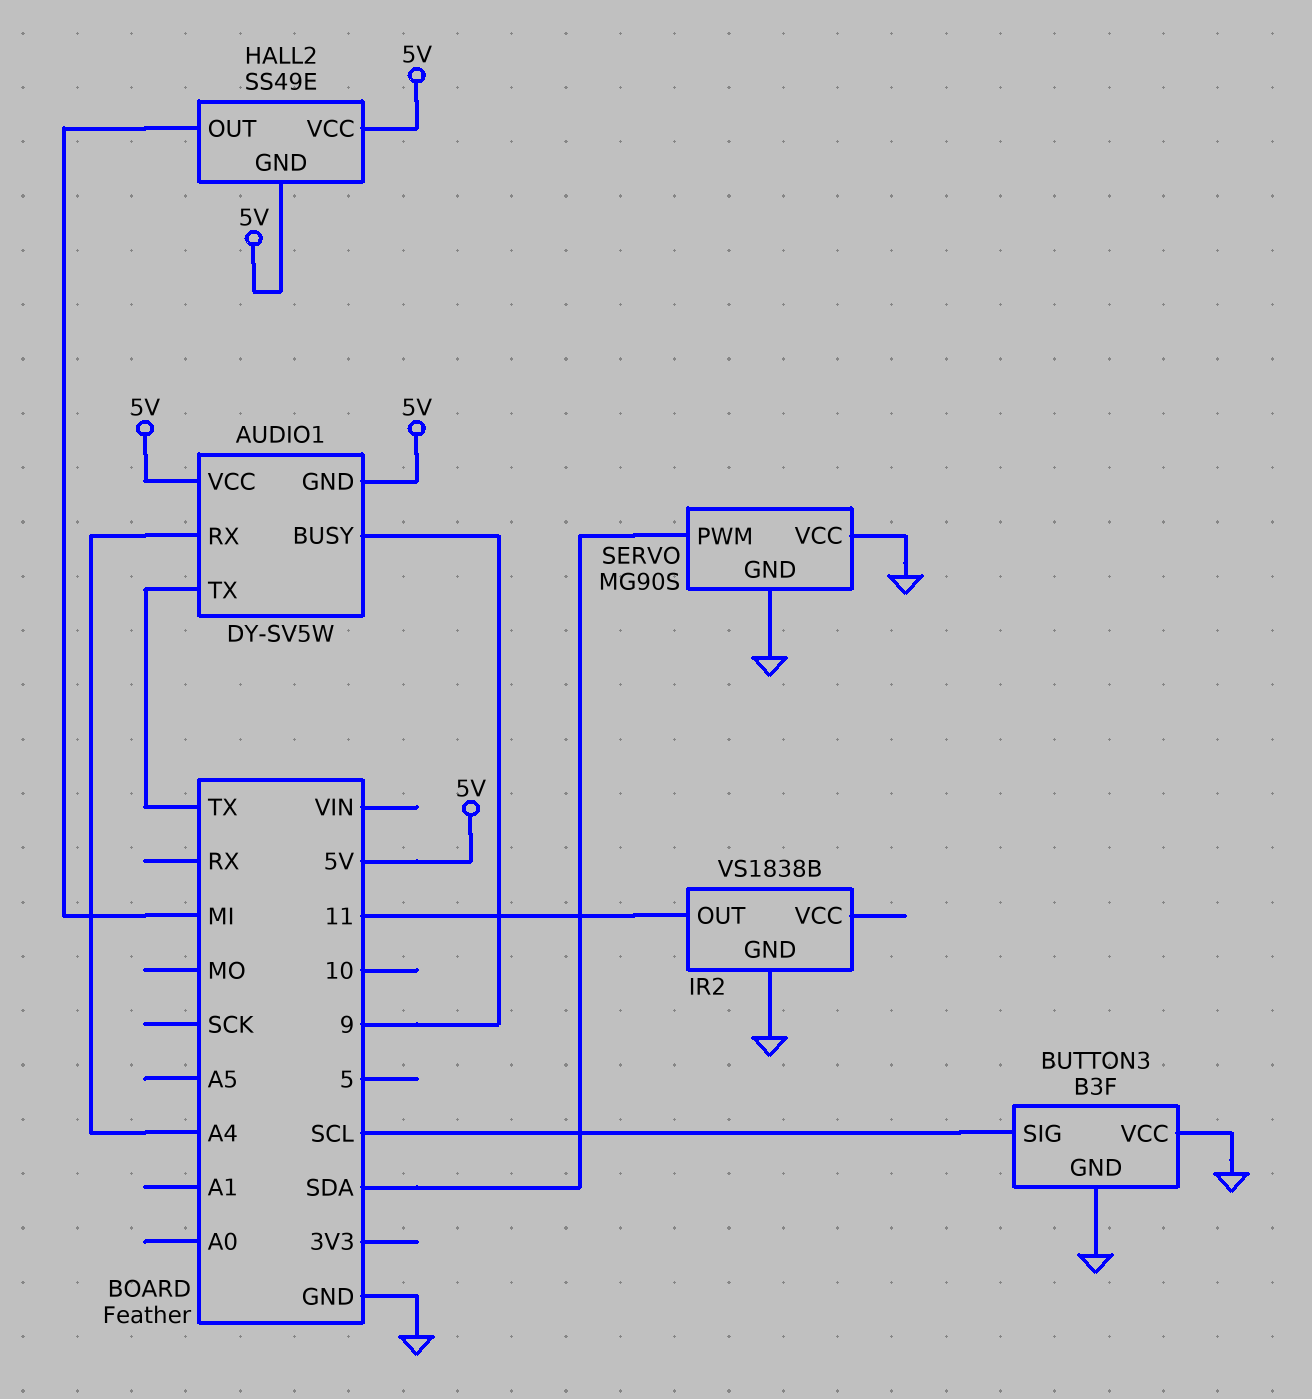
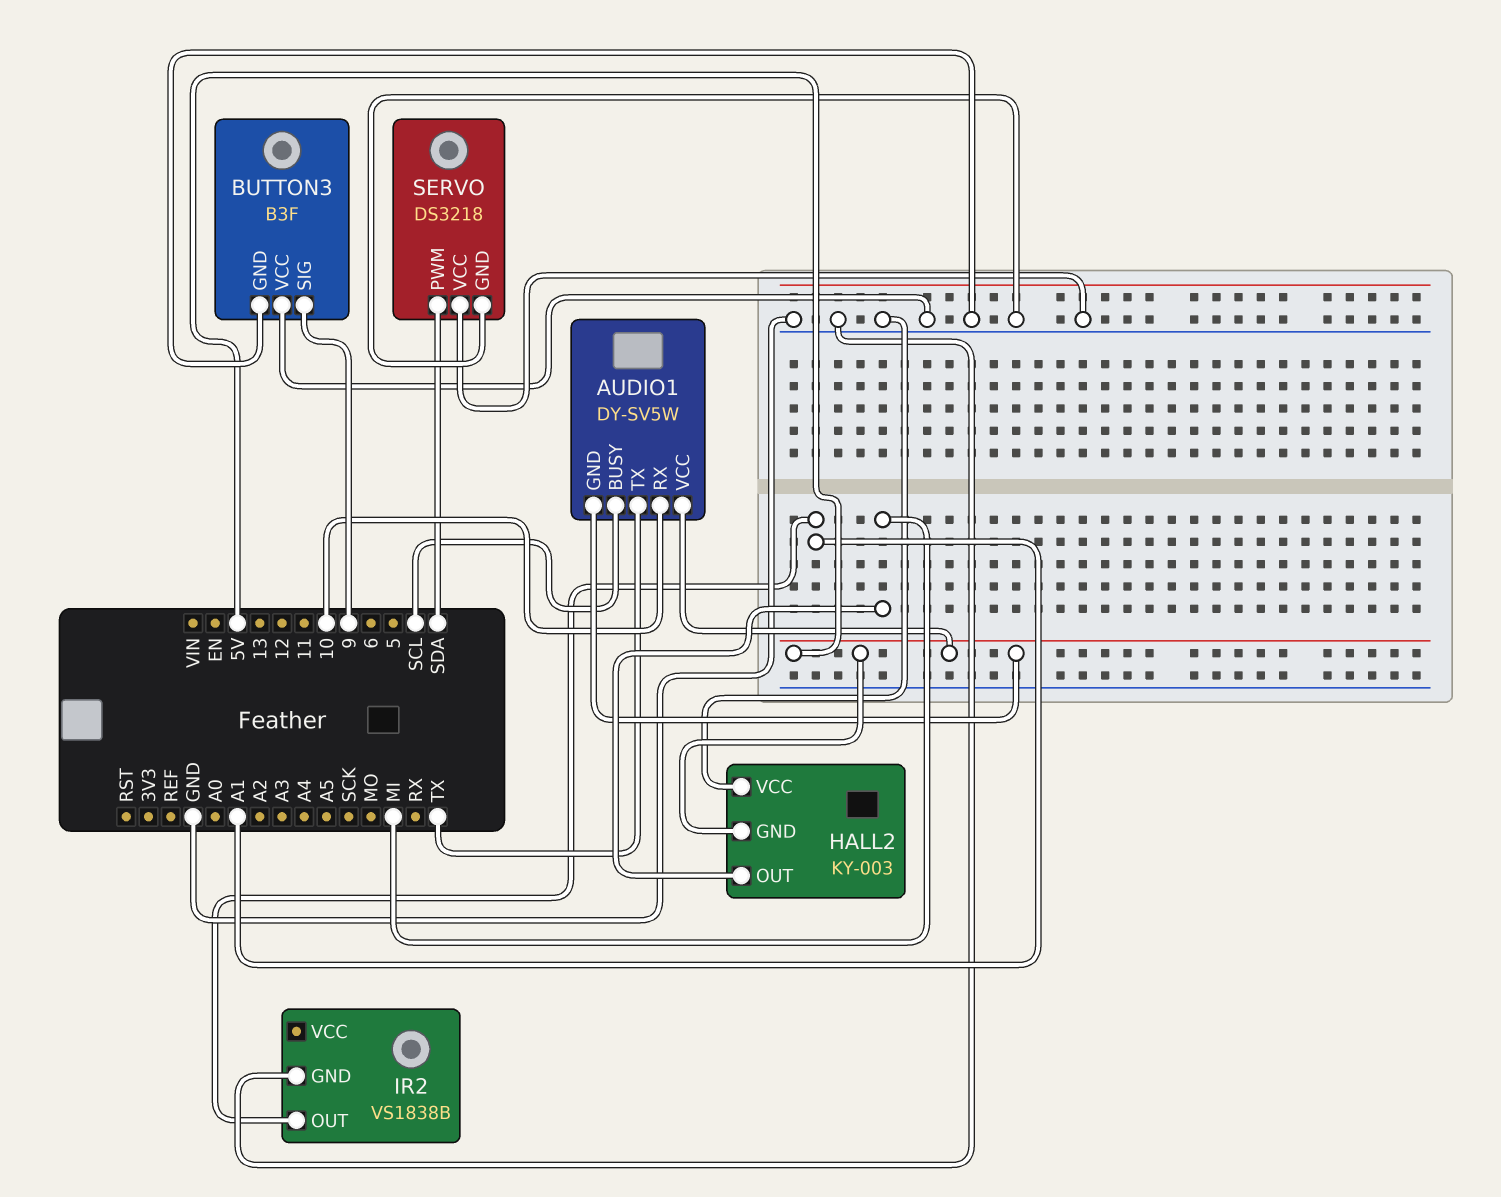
AUDIO1 pin BUSY: 9 -> SCL
AUDIO1 pin RX: A4 -> 10
BUTTON3 pin SIG: SCL -> 9
HALL2: SS49E -> KY-003
HALL2 pin VCC: 5V -> GND
IR2 pin OUT: 11 -> A1
SERVO: MG90S -> DS3218

